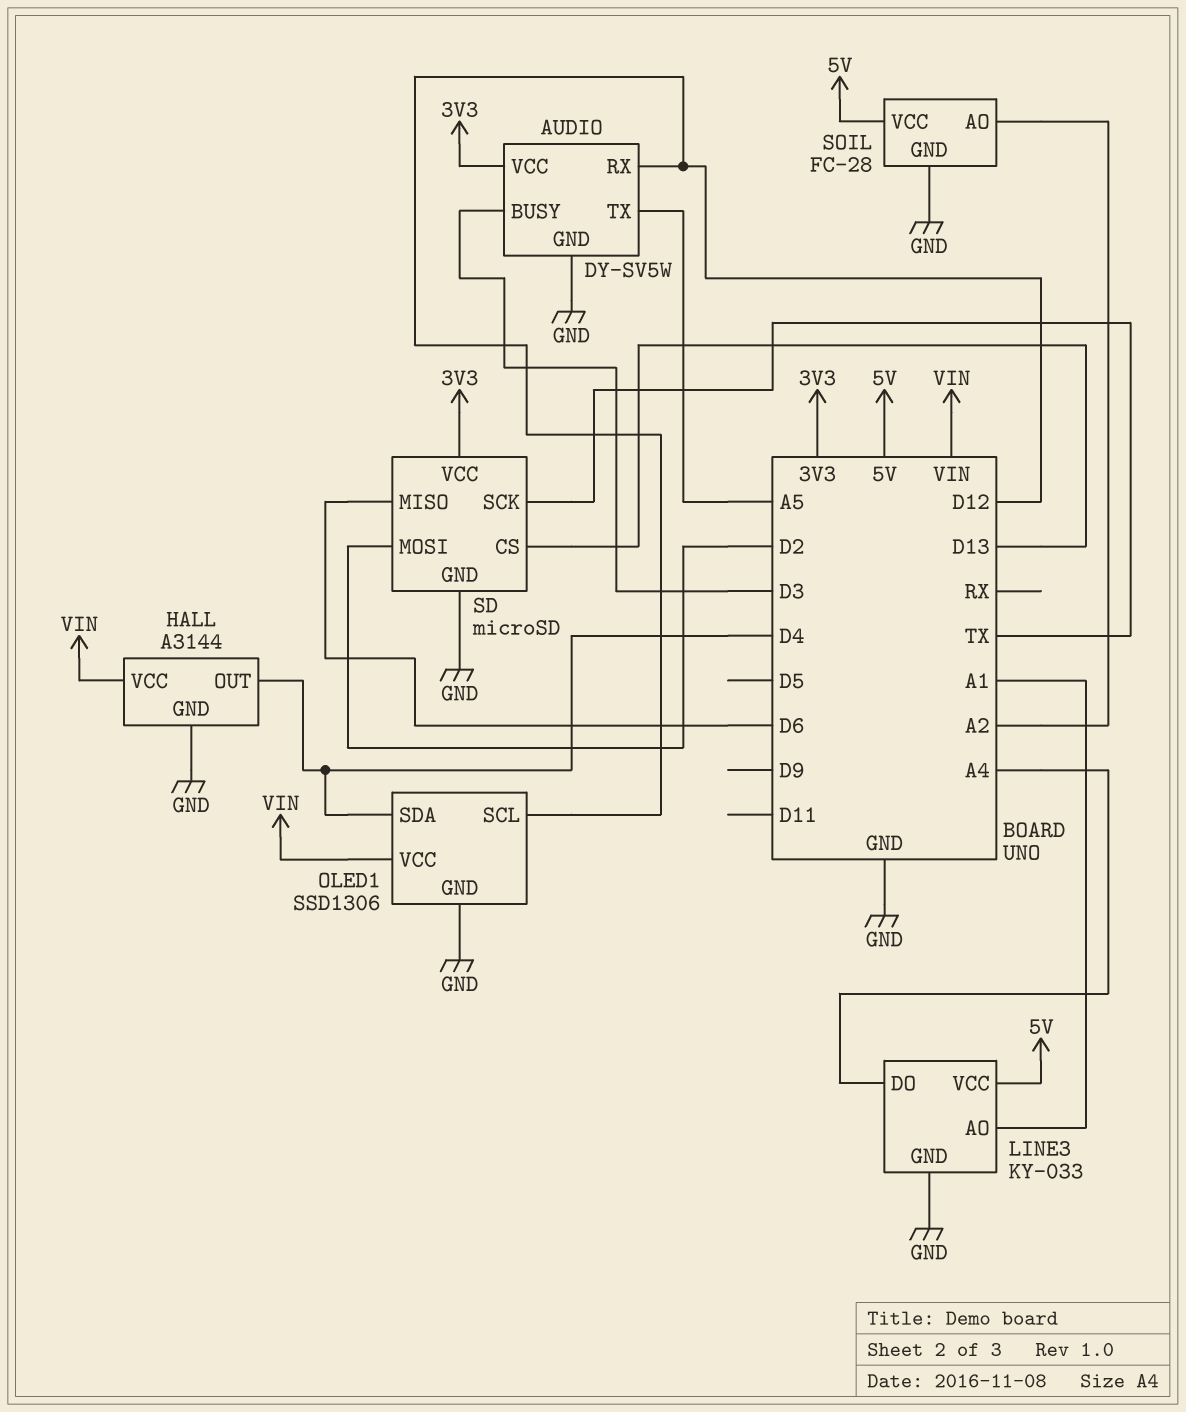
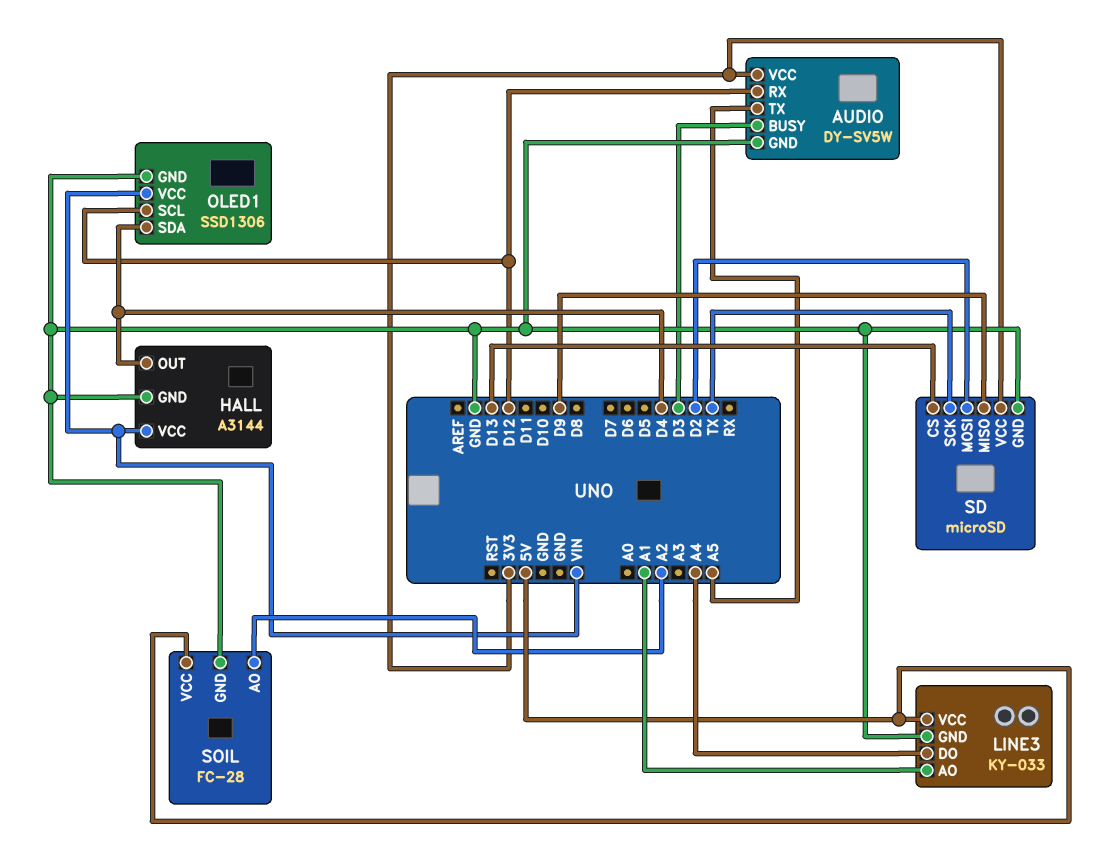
SD pin MISO: D6 -> D9

